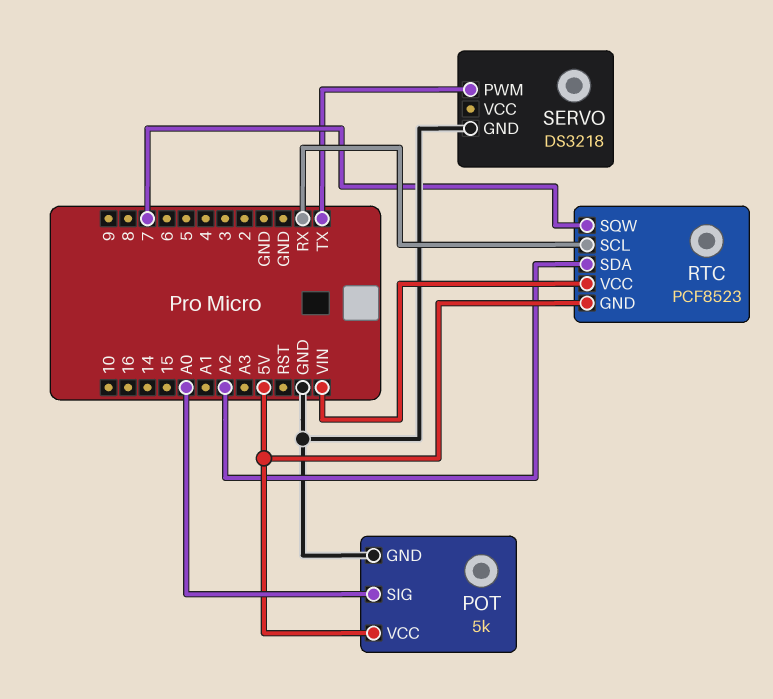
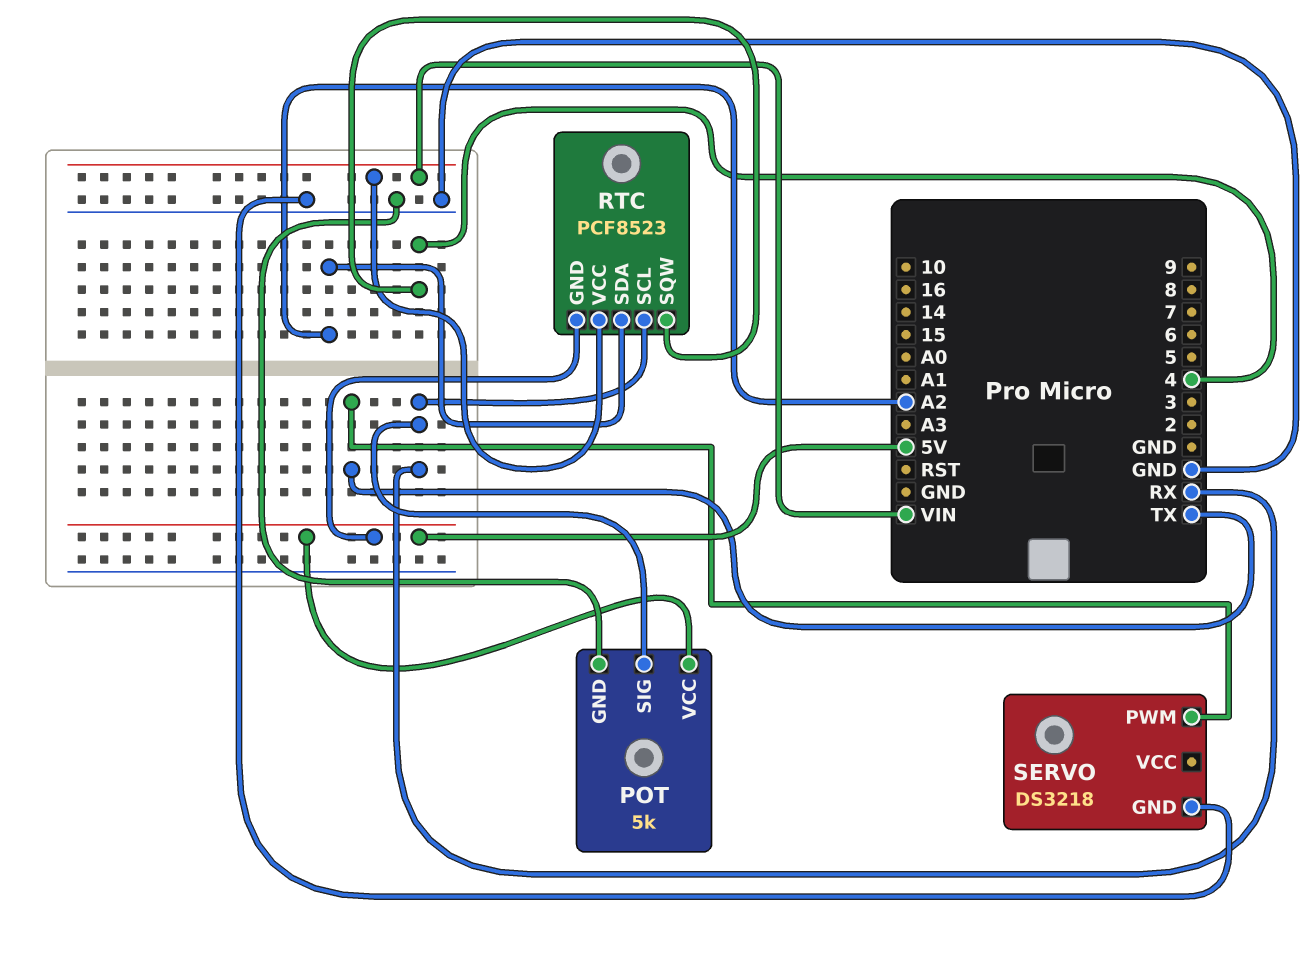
POT pin SIG: A0 -> RX
RTC pin SQW: 7 -> 4

